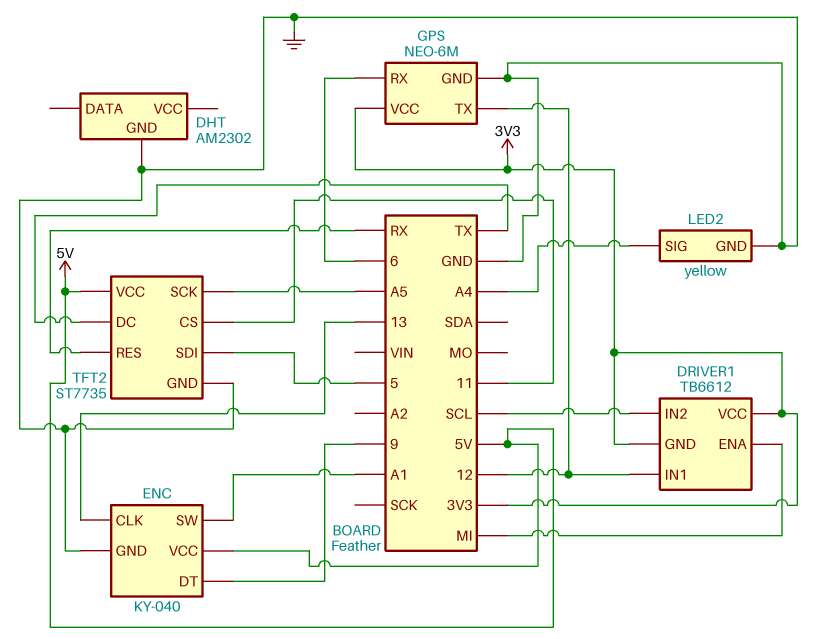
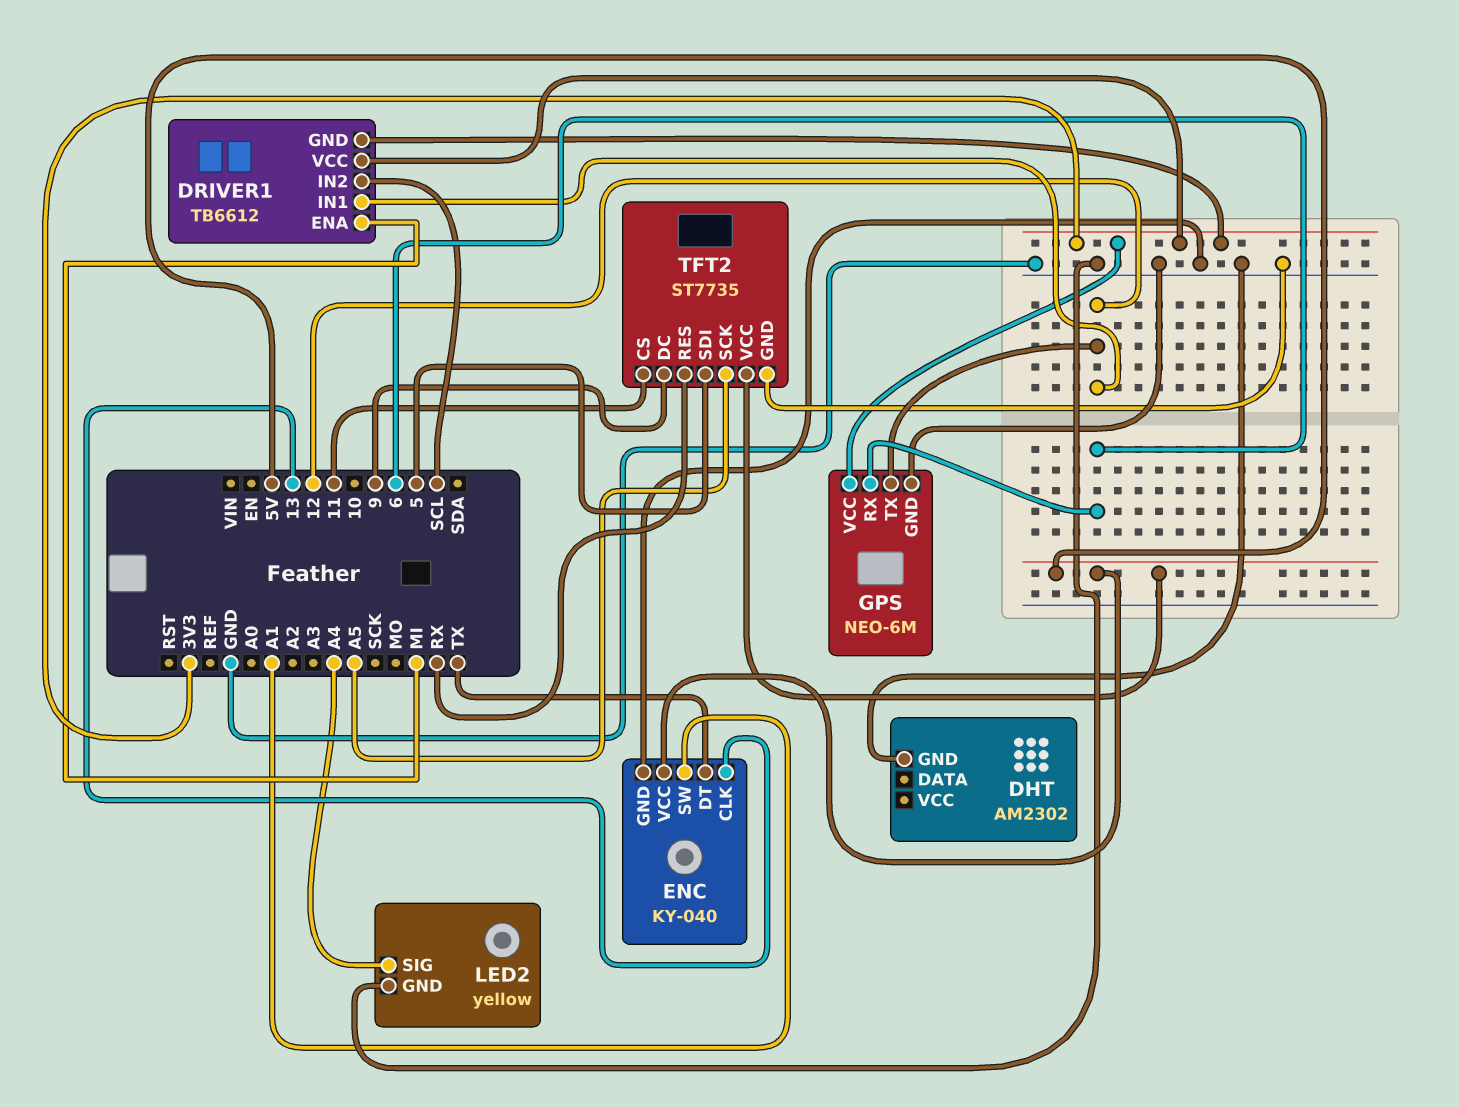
ENC pin DT: 9 -> TX
TFT2 pin DC: TX -> 9

